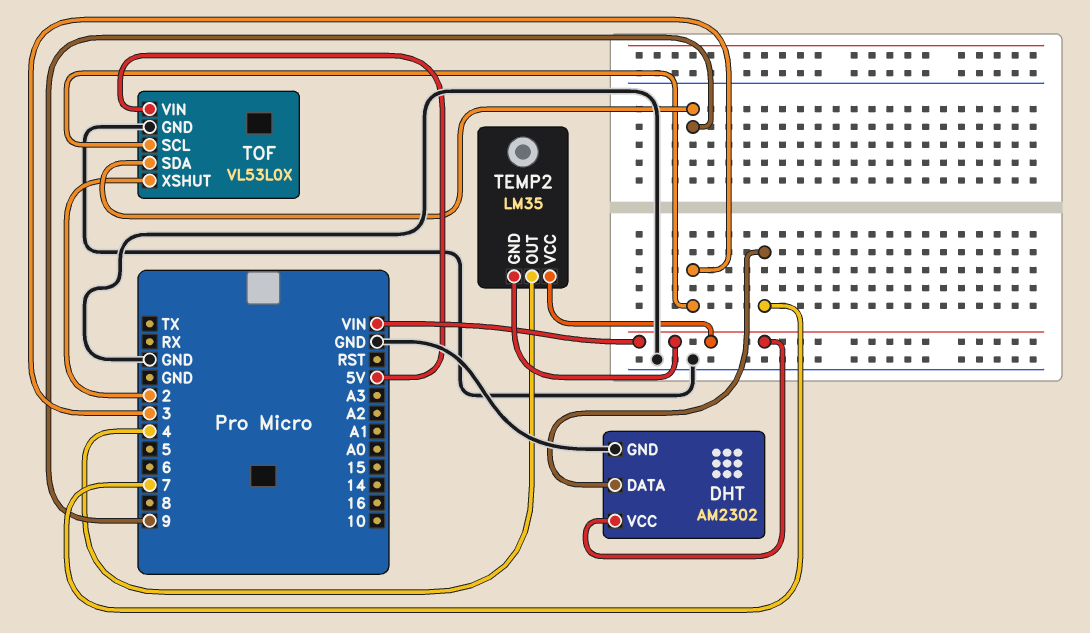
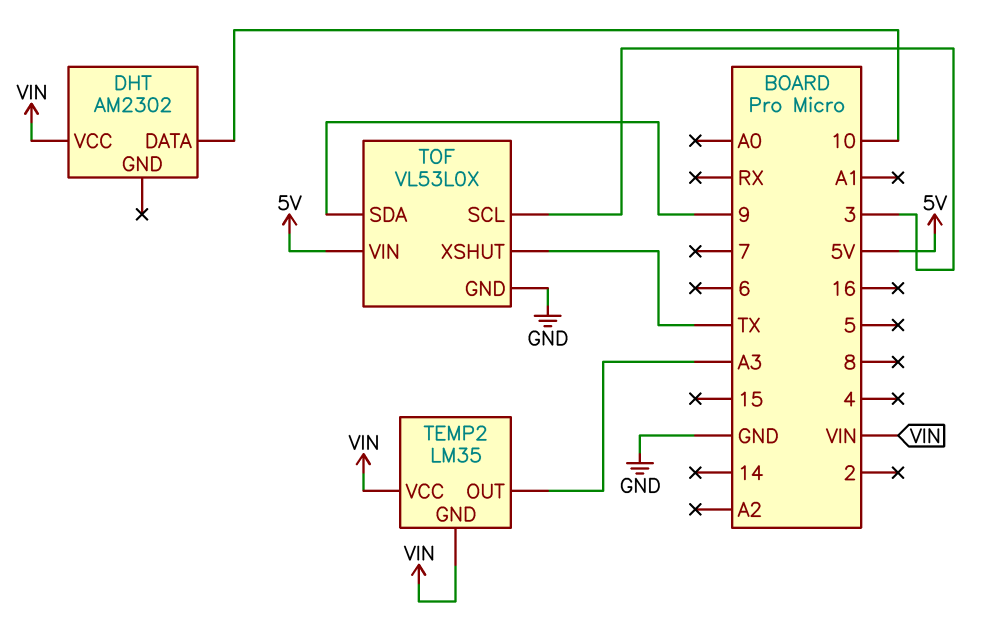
DHT pin DATA: 7 -> 10
DHT pin GND: GND -> none
TEMP2 pin OUT: 4 -> A3
TOF pin XSHUT: 2 -> TX

